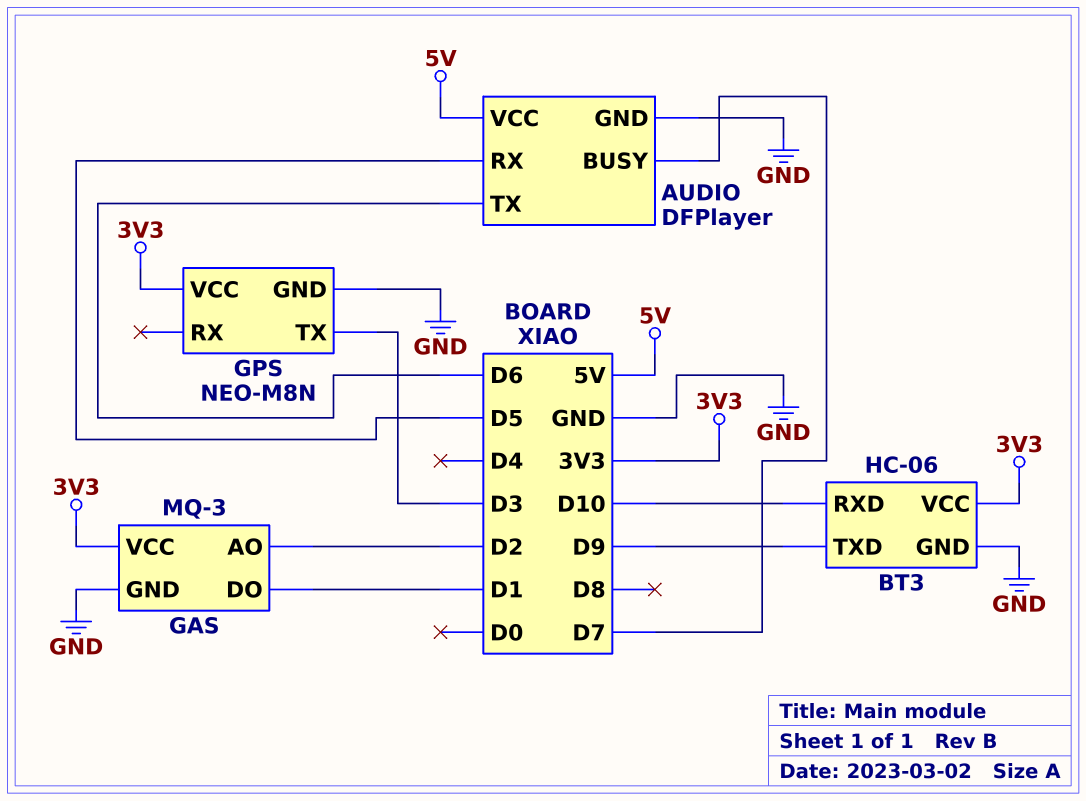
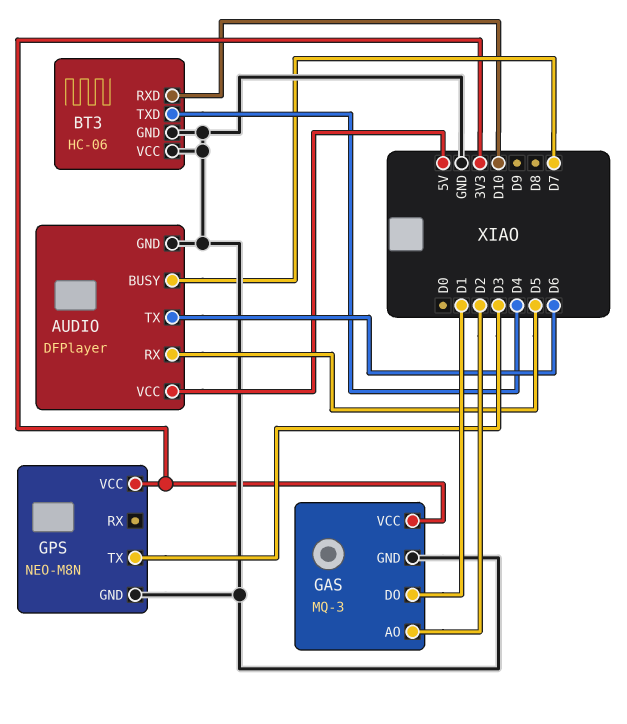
BT3 pin TXD: D9 -> D4
BT3 pin VCC: 3V3 -> GND

